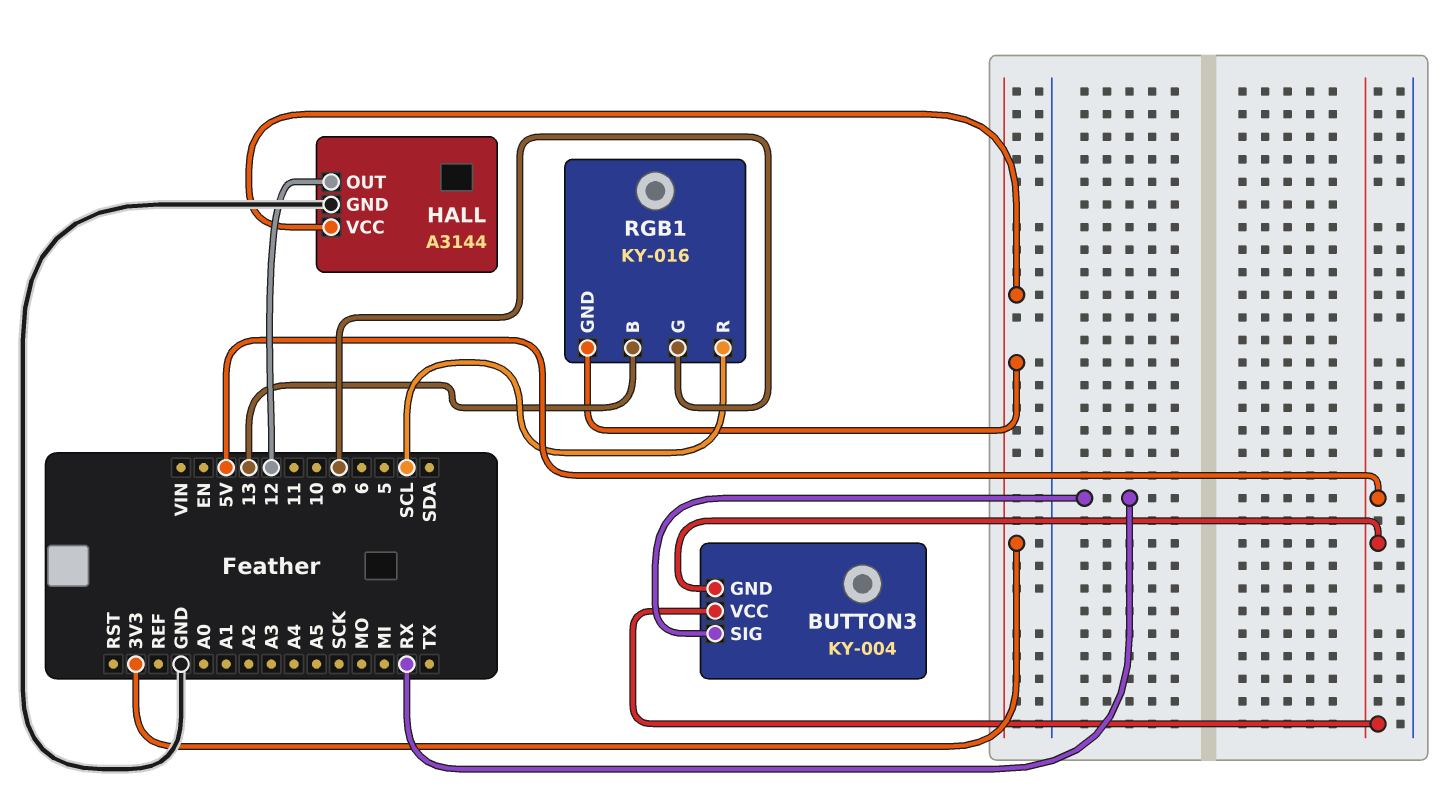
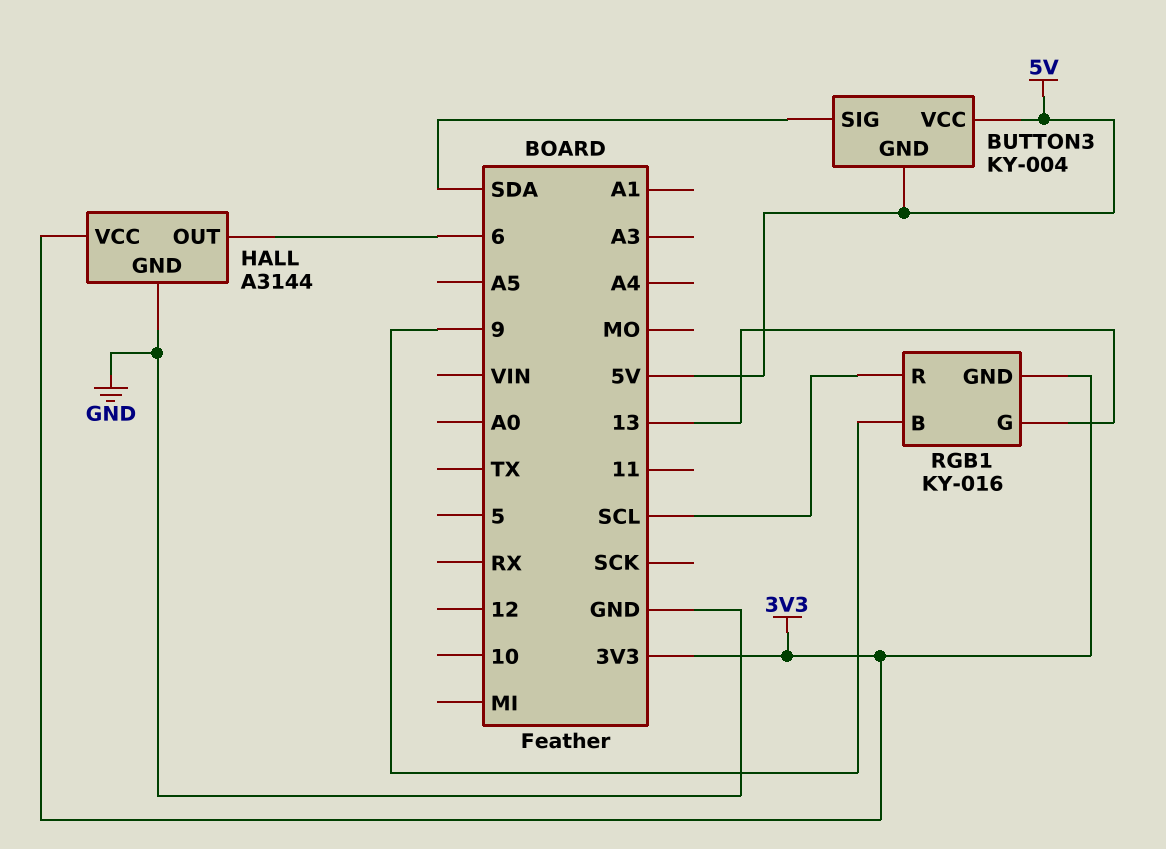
BUTTON3 pin SIG: RX -> SDA
HALL pin OUT: 12 -> 6
RGB1 pin B: 13 -> 9
RGB1 pin G: 9 -> 13

